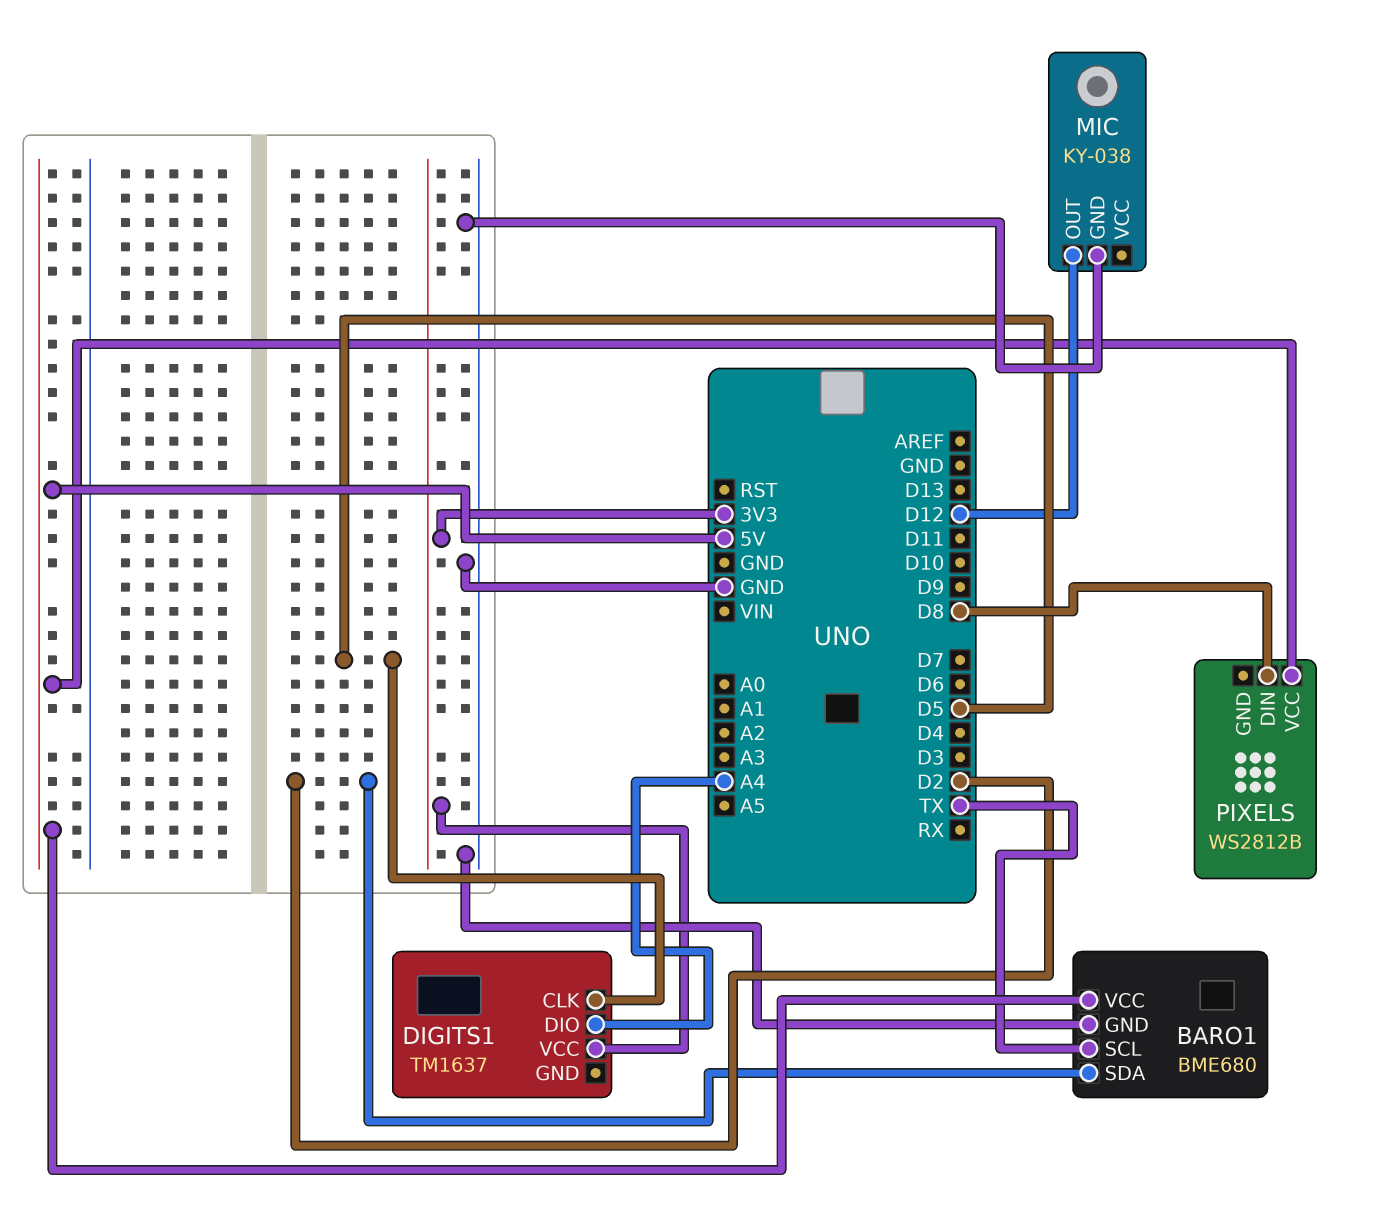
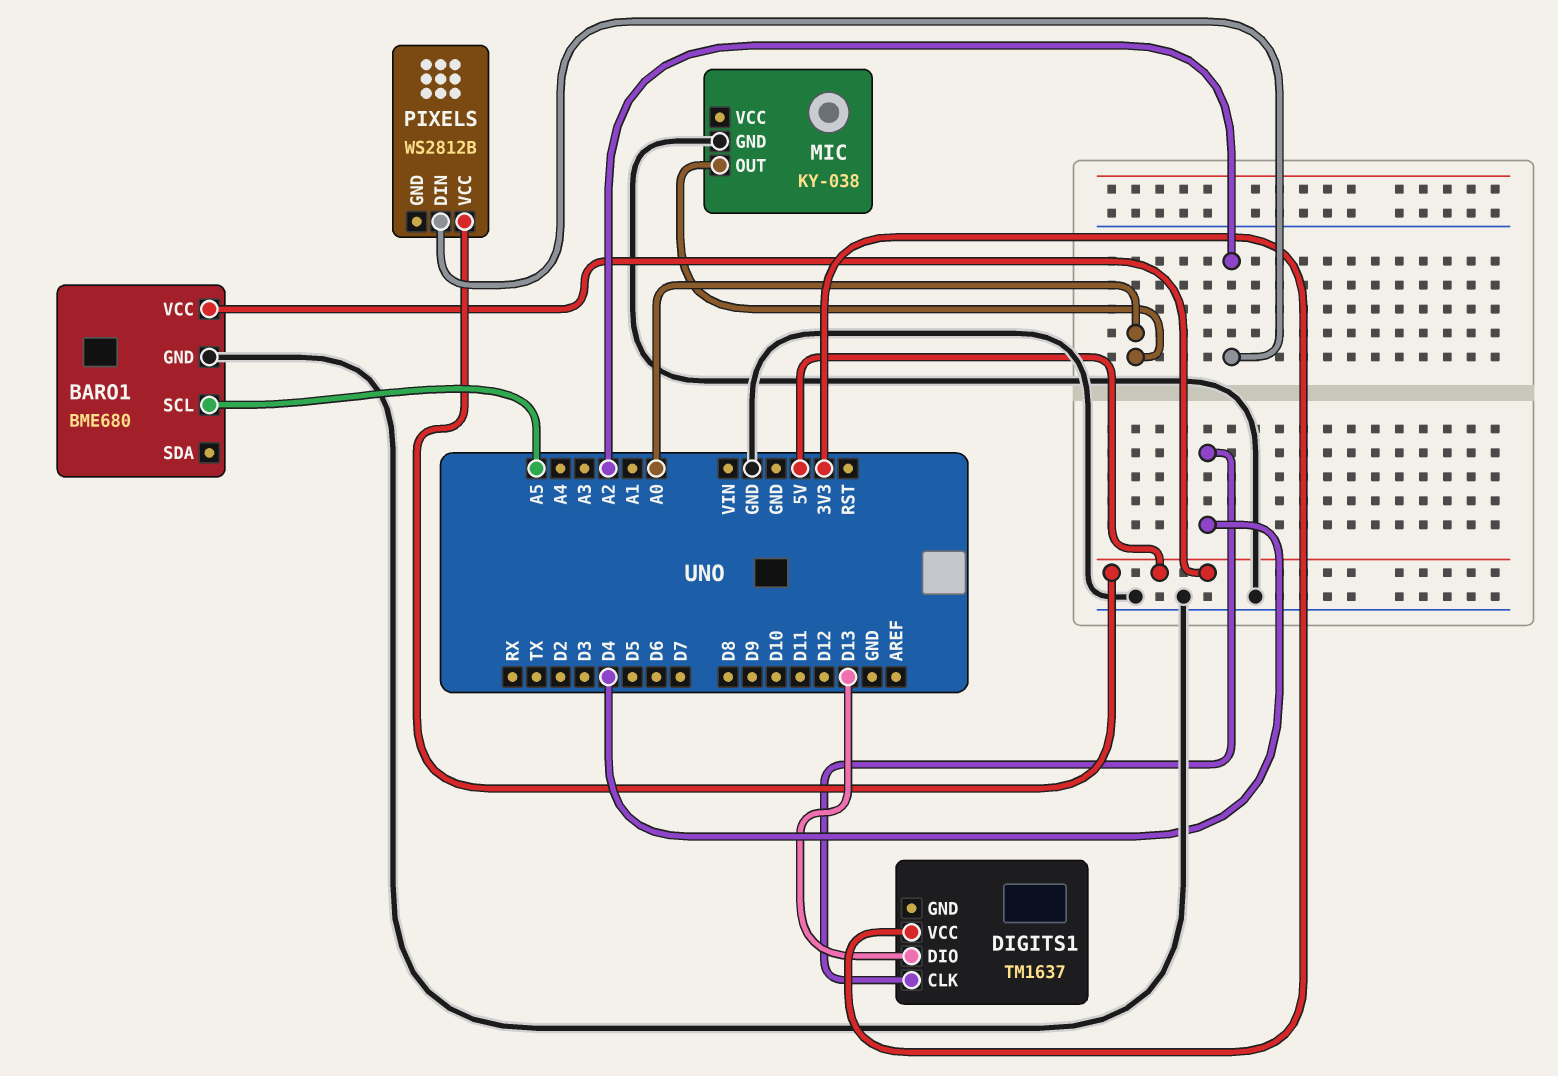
BARO1 pin SCL: TX -> A5
BARO1 pin SDA: D2 -> none
DIGITS1 pin CLK: D5 -> D4
DIGITS1 pin DIO: A4 -> D13
MIC pin OUT: D12 -> A0
PIXELS pin DIN: D8 -> A2

